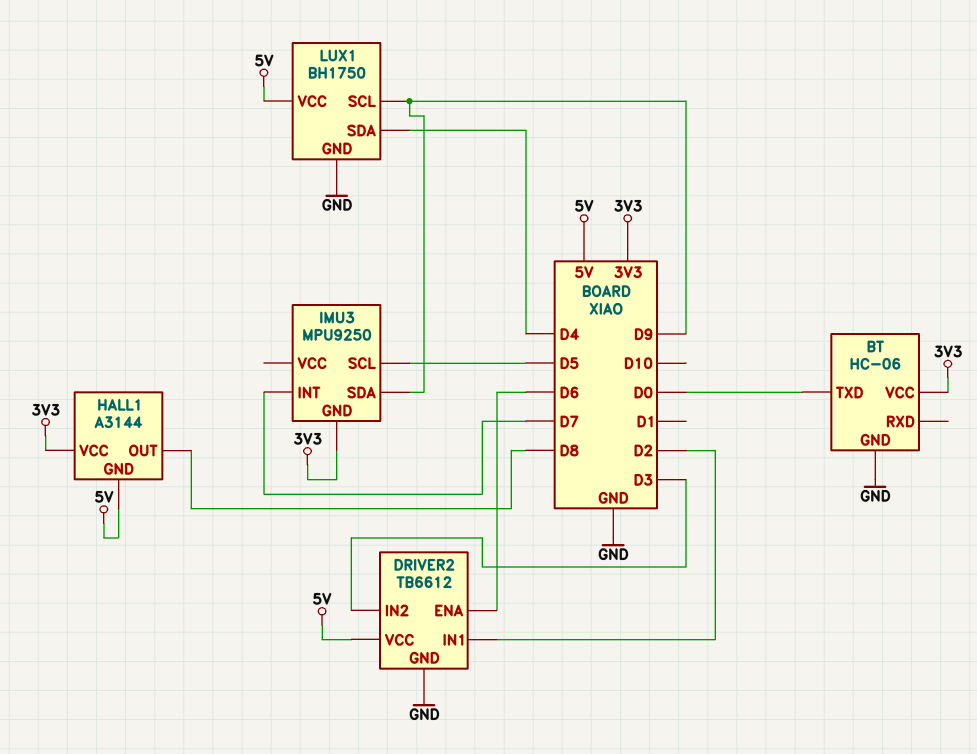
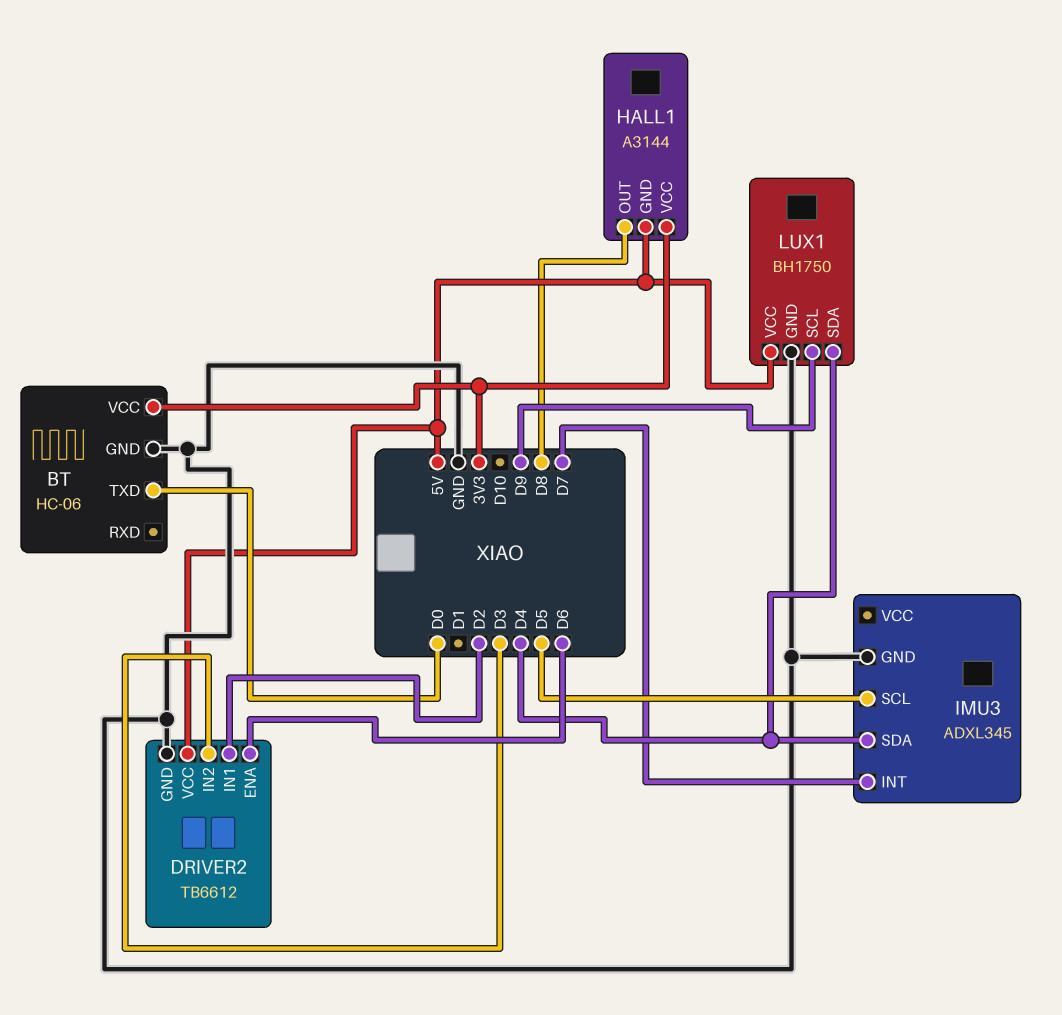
IMU3: MPU9250 -> ADXL345
IMU3 pin GND: 3V3 -> GND
IMU3 pin SDA: D9 -> D4

